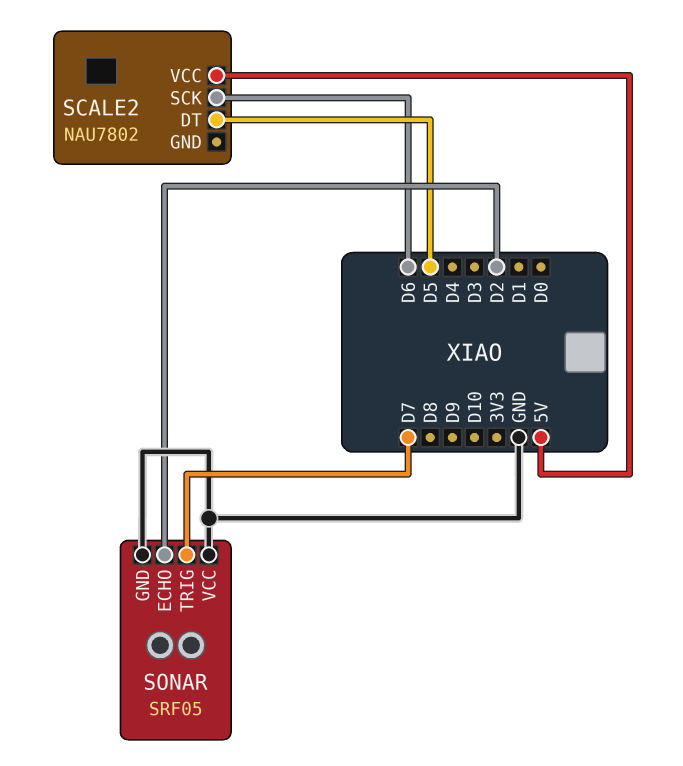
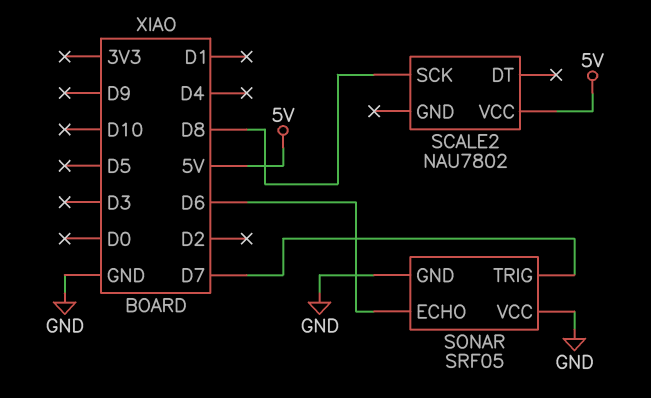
SCALE2 pin DT: D5 -> none
SCALE2 pin SCK: D6 -> D8
SONAR pin ECHO: D2 -> D6

